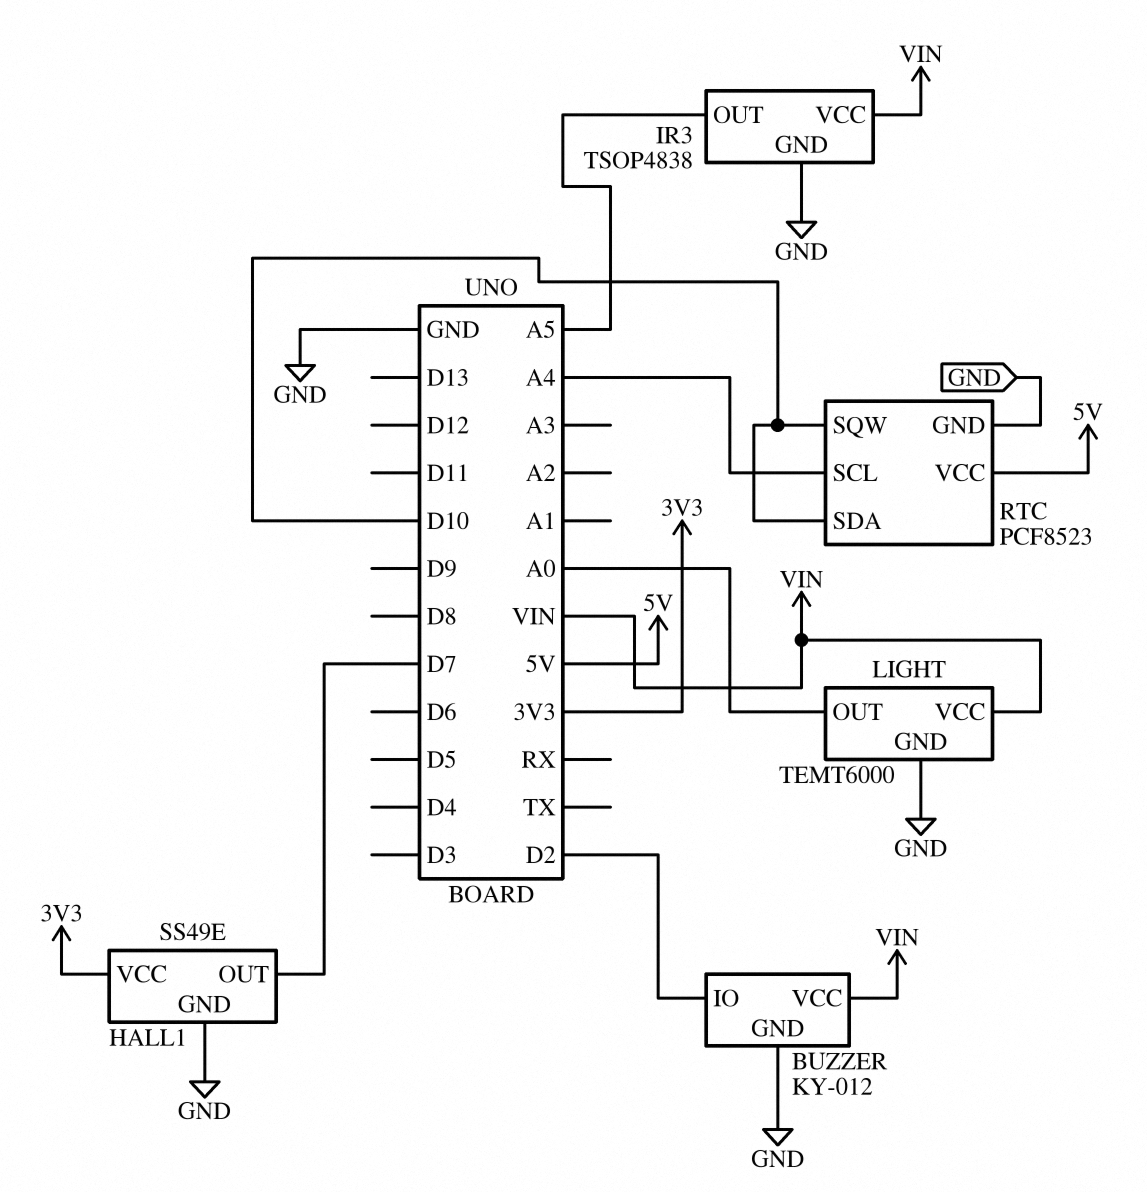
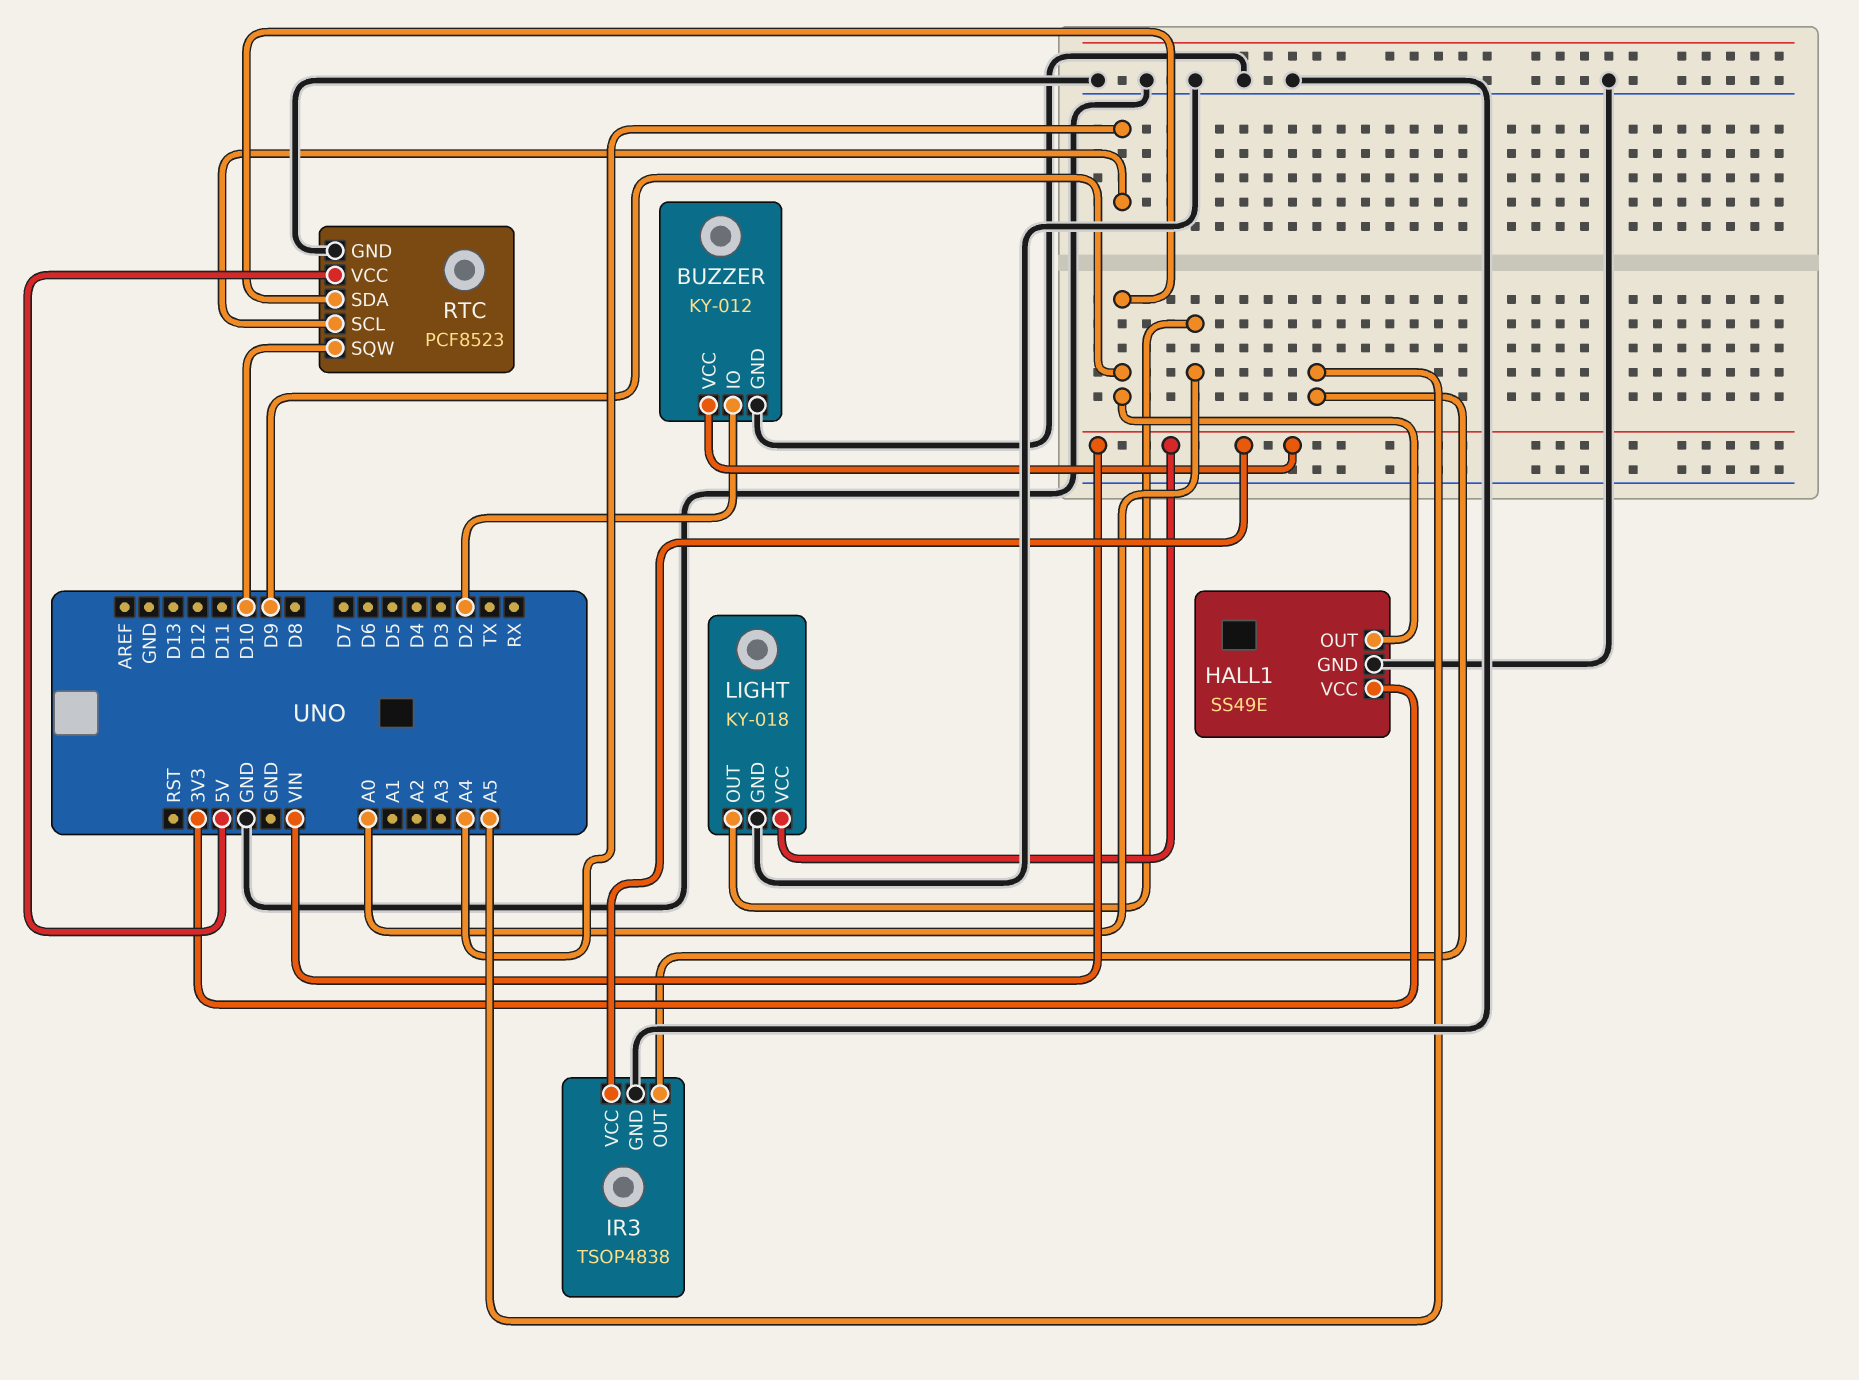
HALL1 pin OUT: D7 -> D9
LIGHT: TEMT6000 -> KY-018
RTC pin SDA: D10 -> D9

